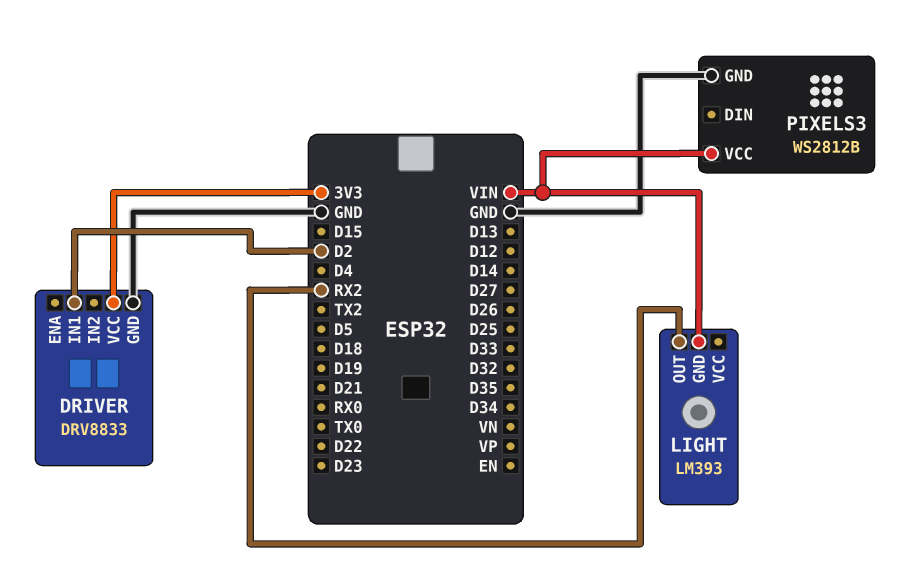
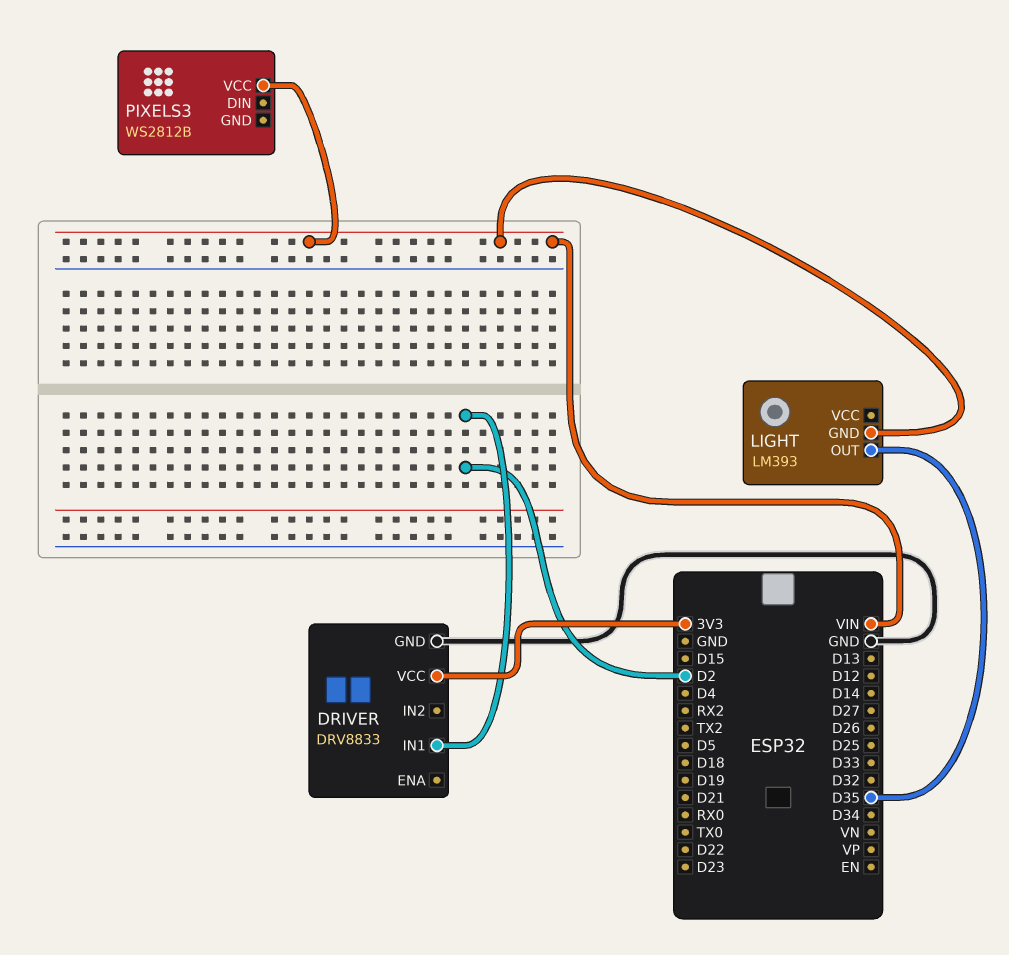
LIGHT pin OUT: RX2 -> D35
PIXELS3 pin GND: GND -> none

